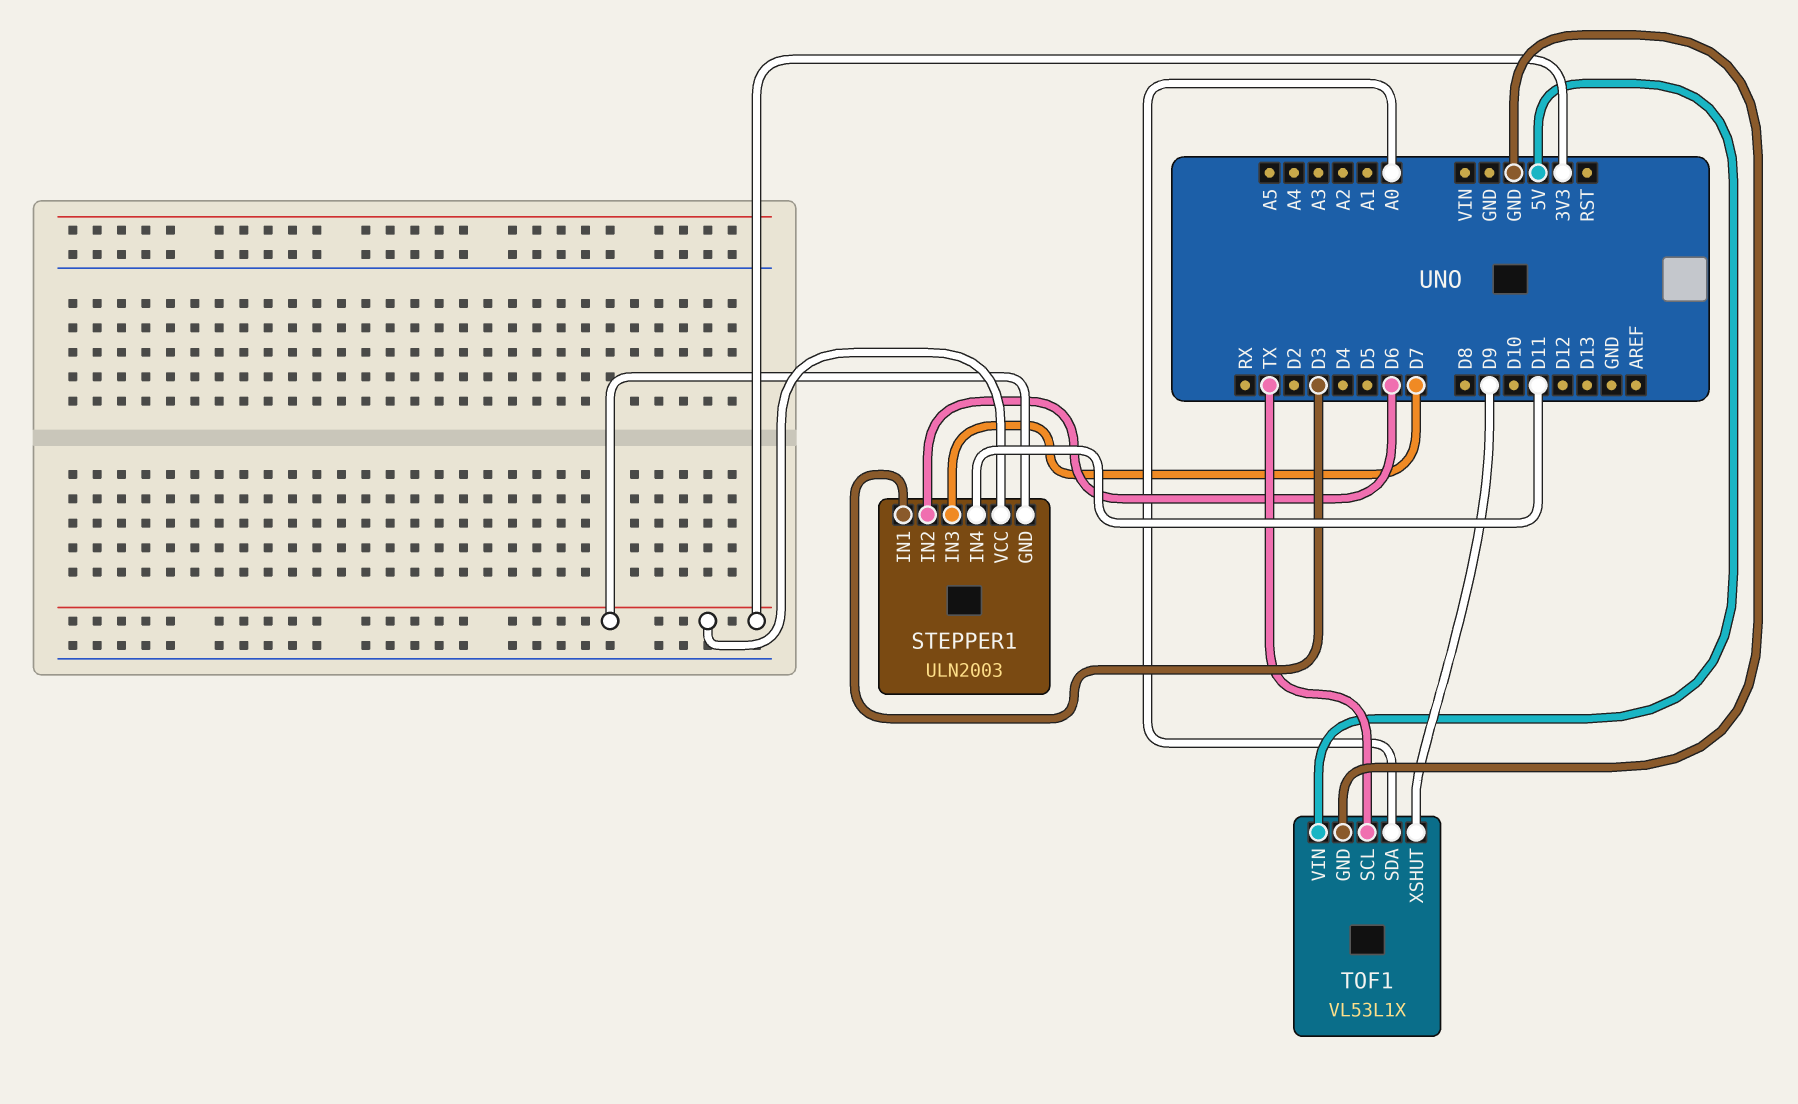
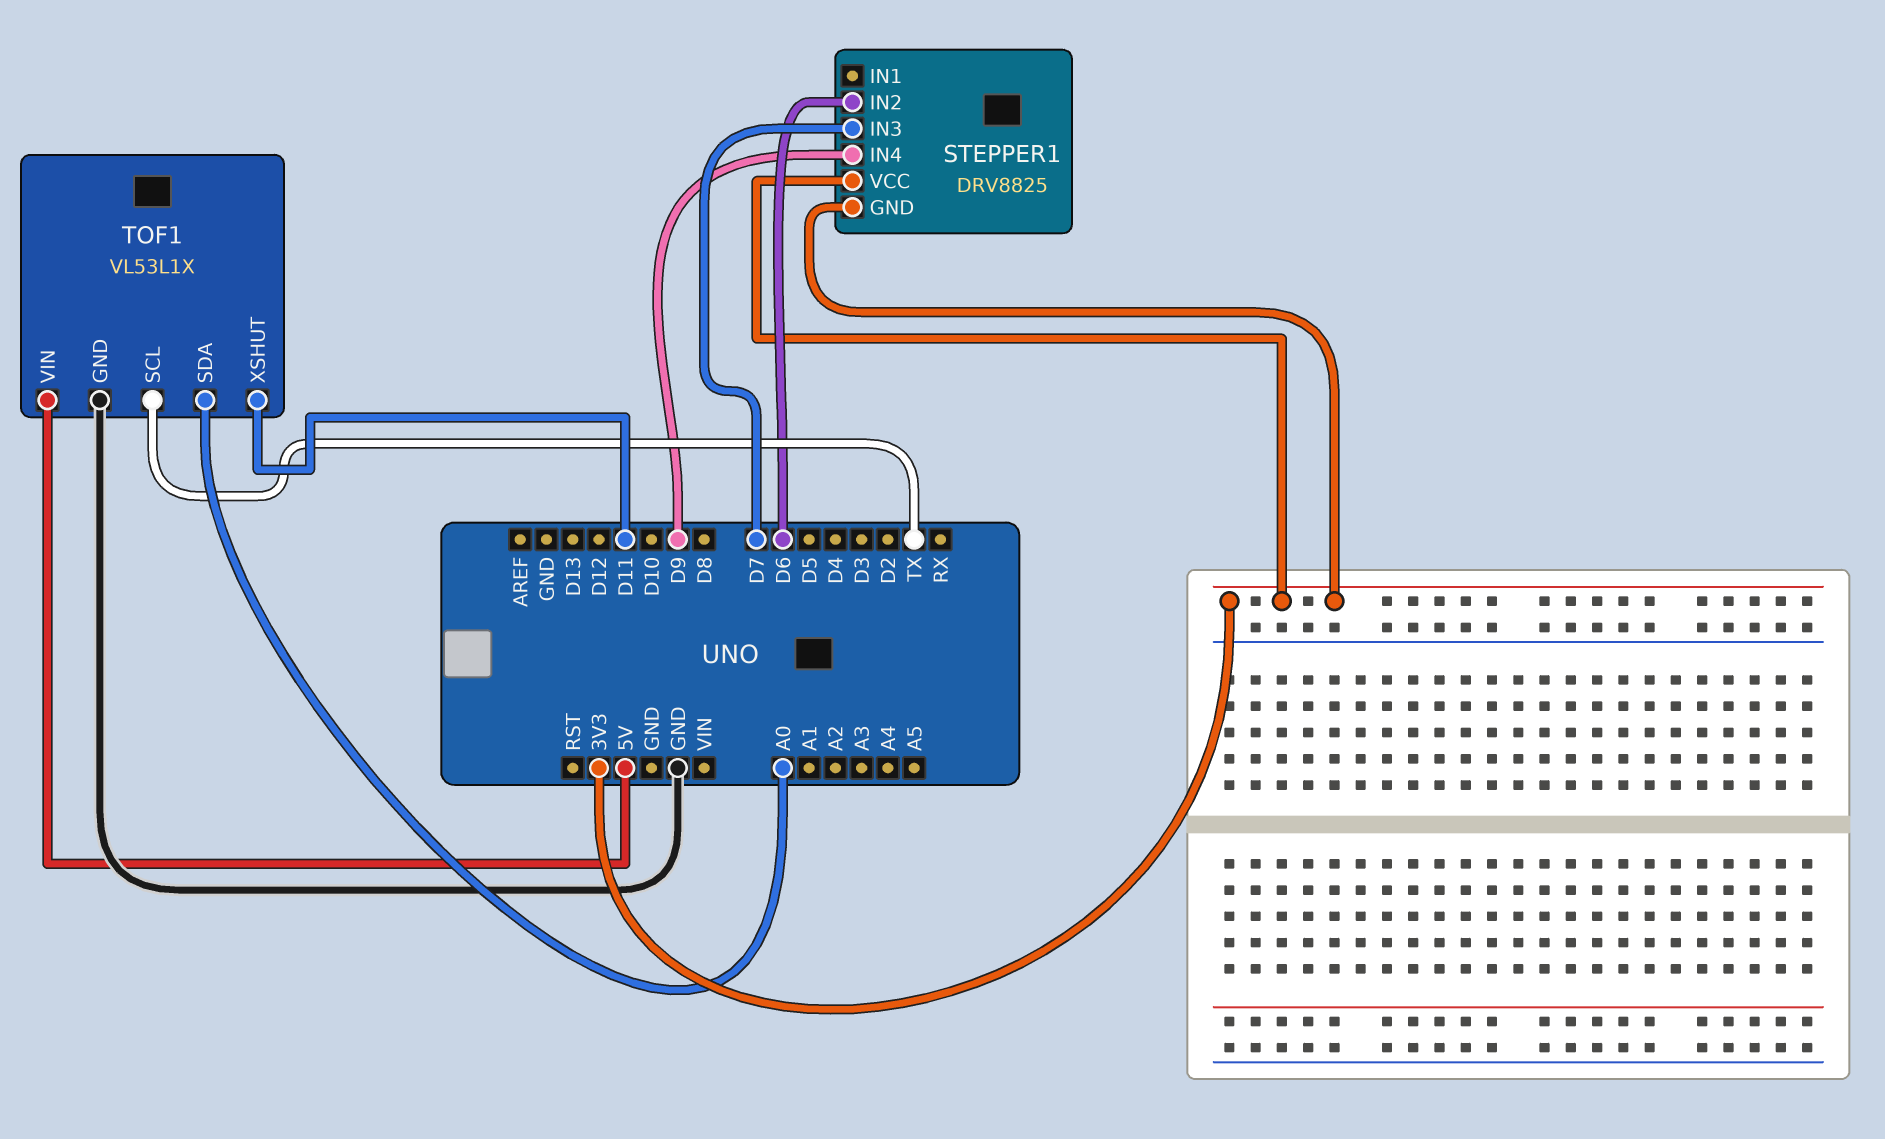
STEPPER1: ULN2003 -> DRV8825
STEPPER1 pin IN1: D3 -> none
STEPPER1 pin IN4: D11 -> D9
TOF1 pin XSHUT: D9 -> D11

